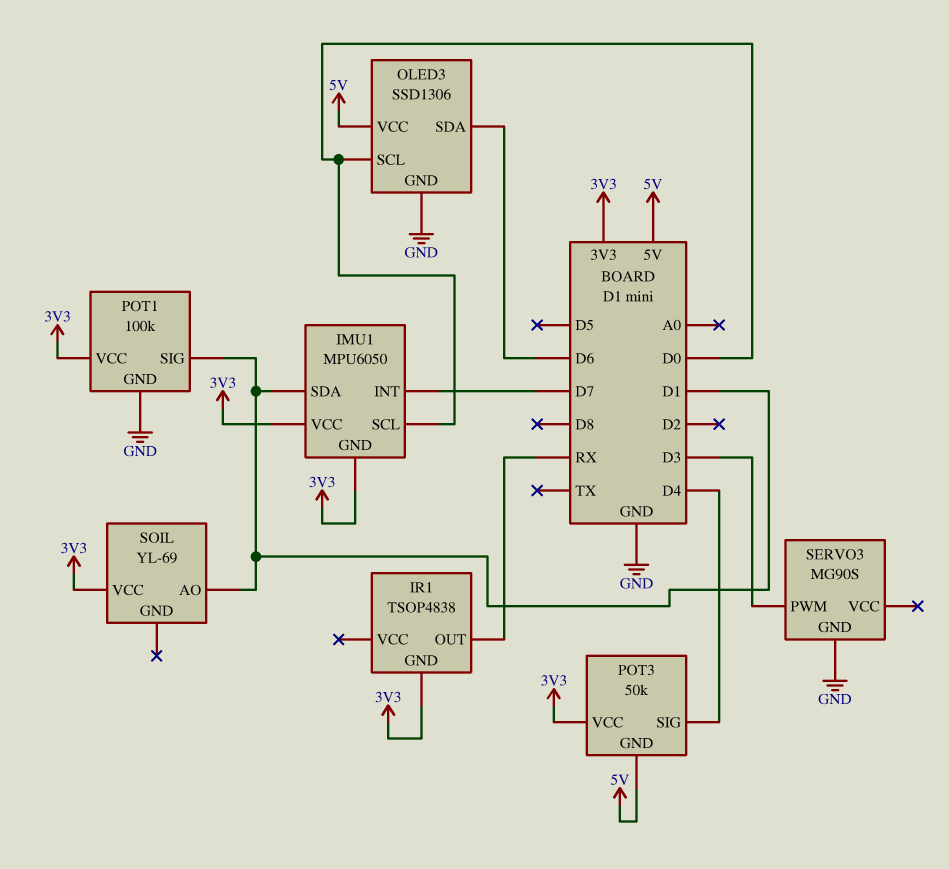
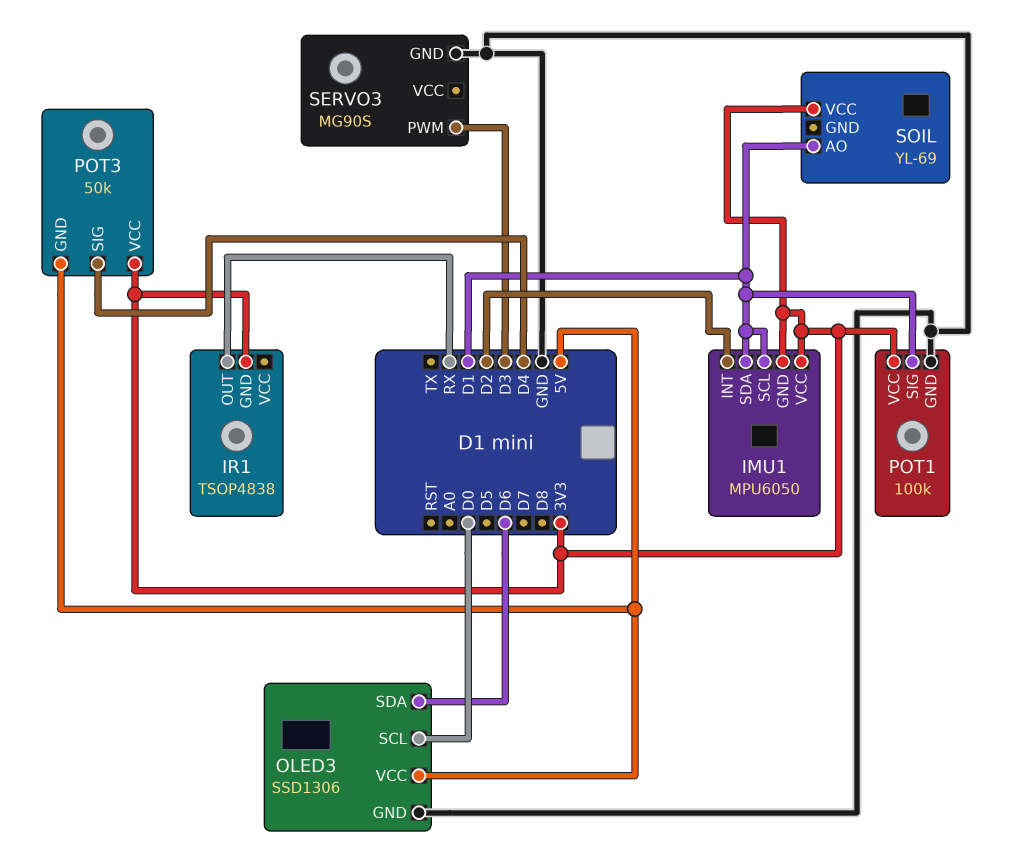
IMU1 pin INT: D7 -> D2
IMU1 pin SCL: D0 -> D1

